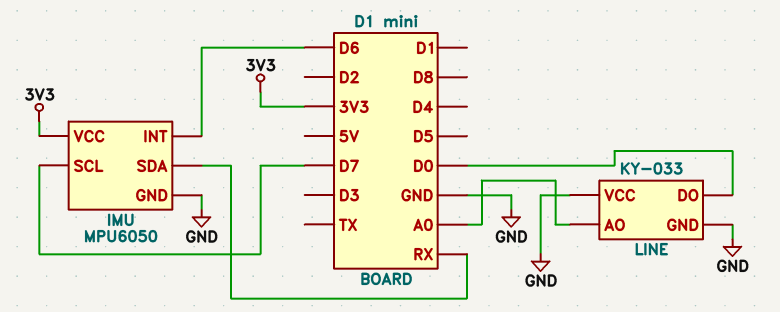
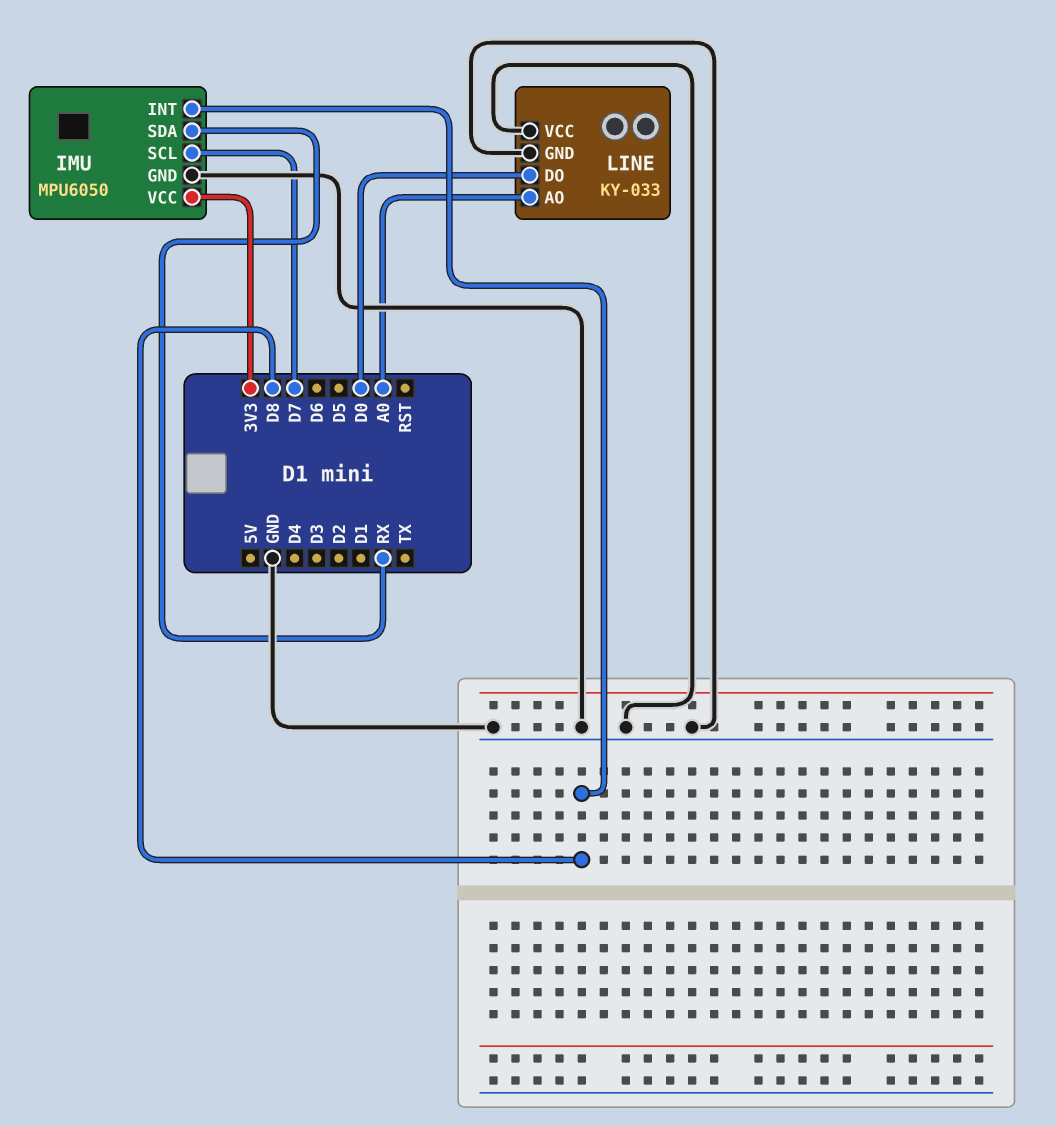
IMU pin INT: D6 -> D8

